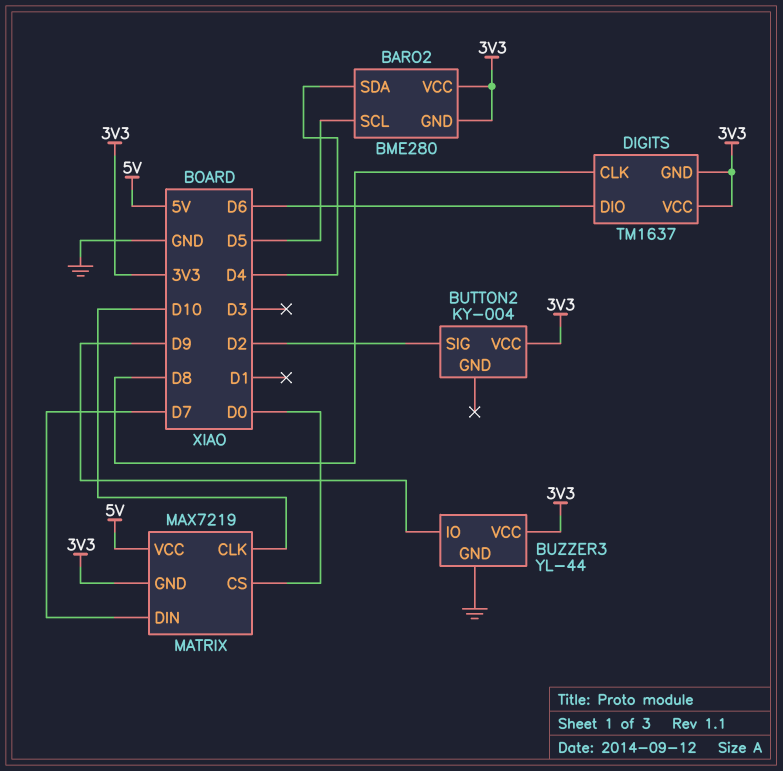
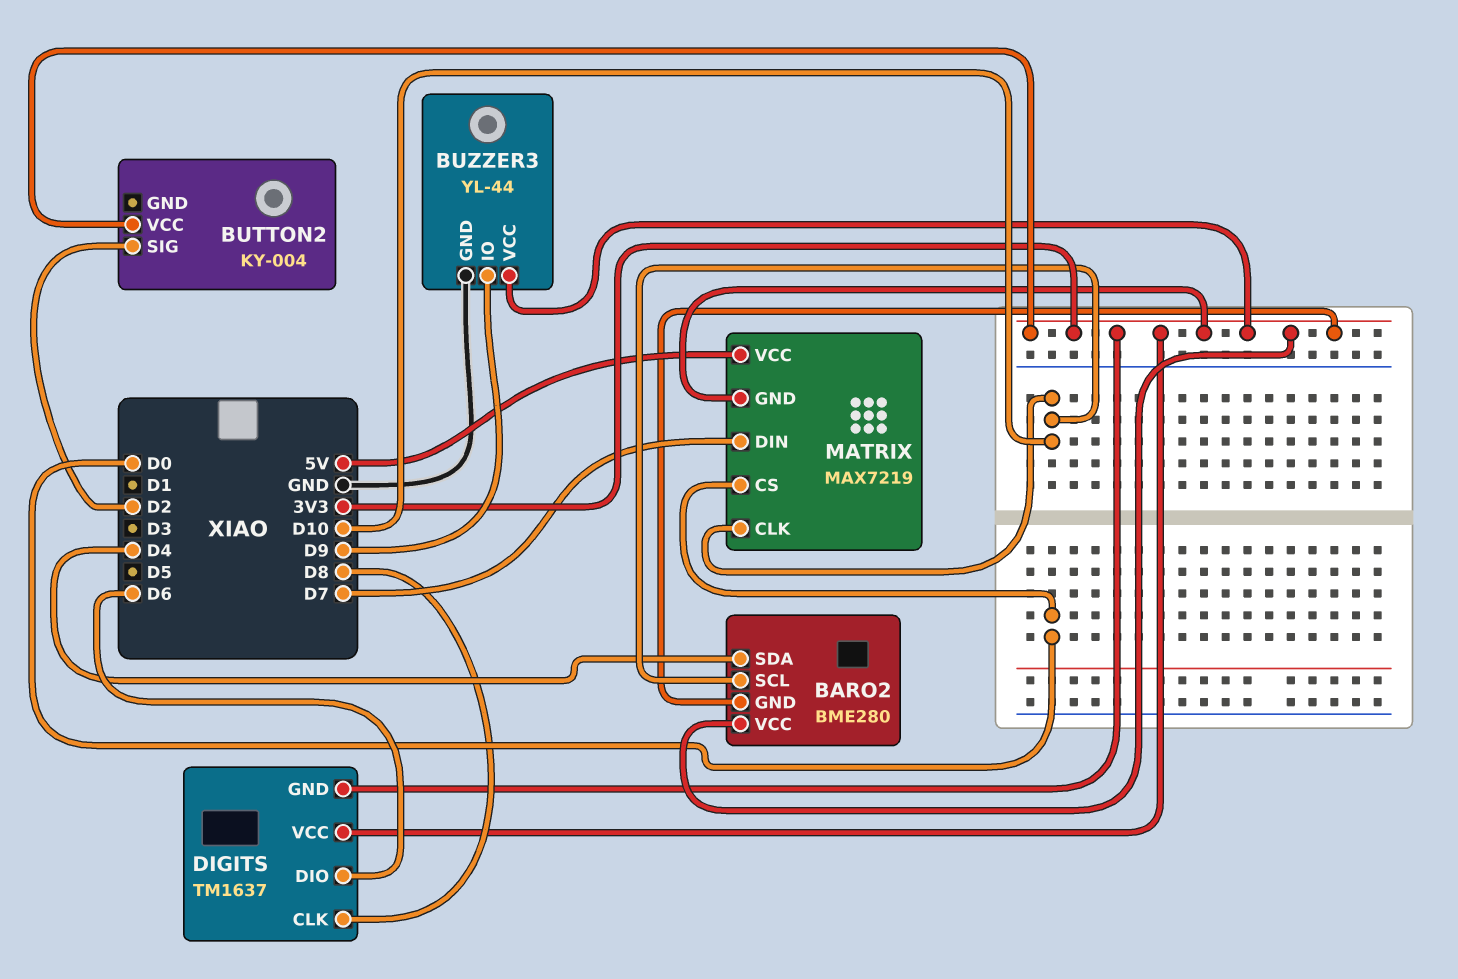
BARO2 pin SCL: D5 -> D10

